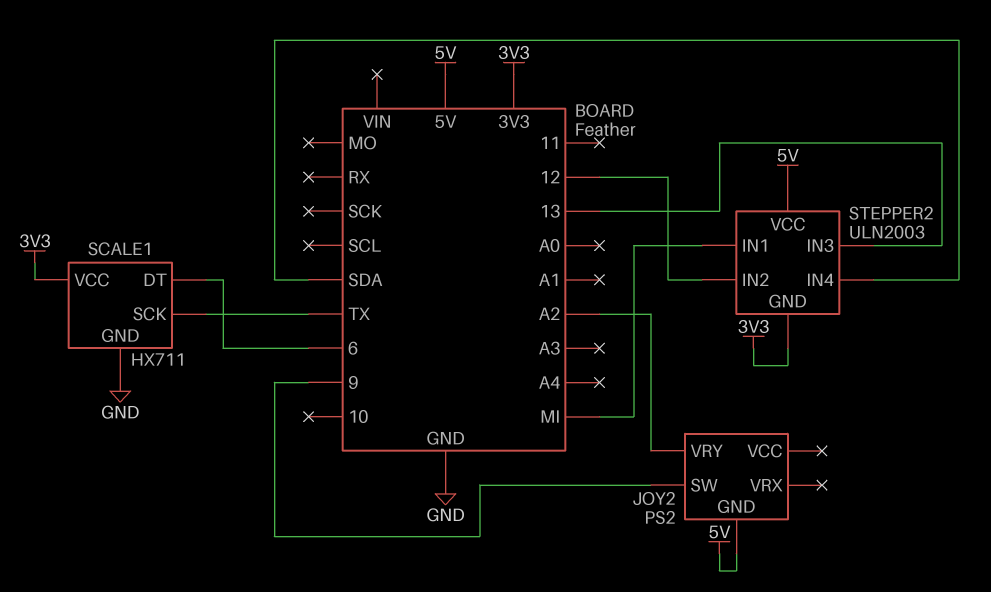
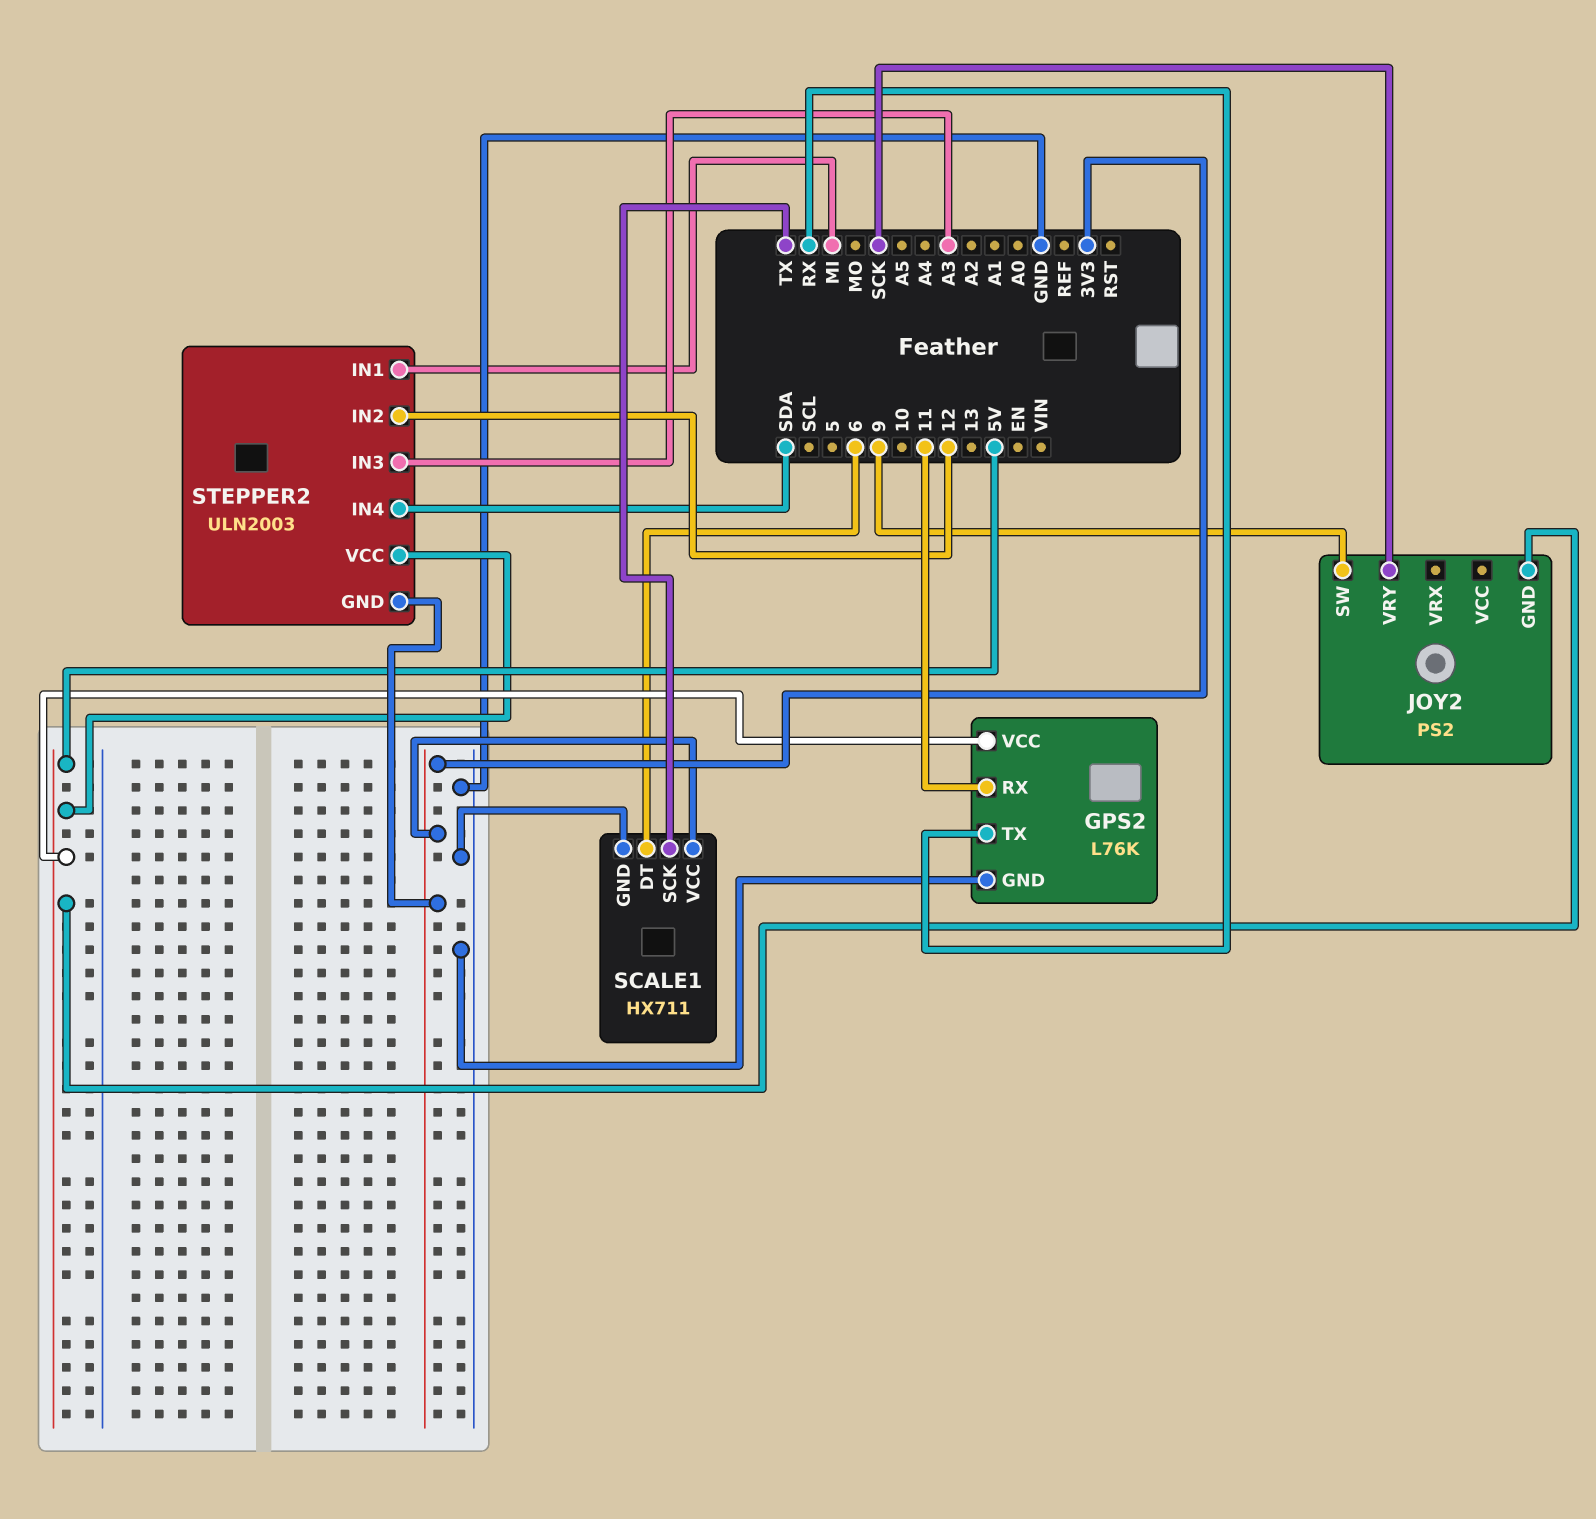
GPS2: none -> L76K
GPS2 pin GND: none -> GND
GPS2 pin RX: none -> 11
GPS2 pin TX: none -> RX
GPS2 pin VCC: none -> 5V
JOY2 pin VRY: A2 -> SCK
STEPPER2 pin IN3: 13 -> A3

